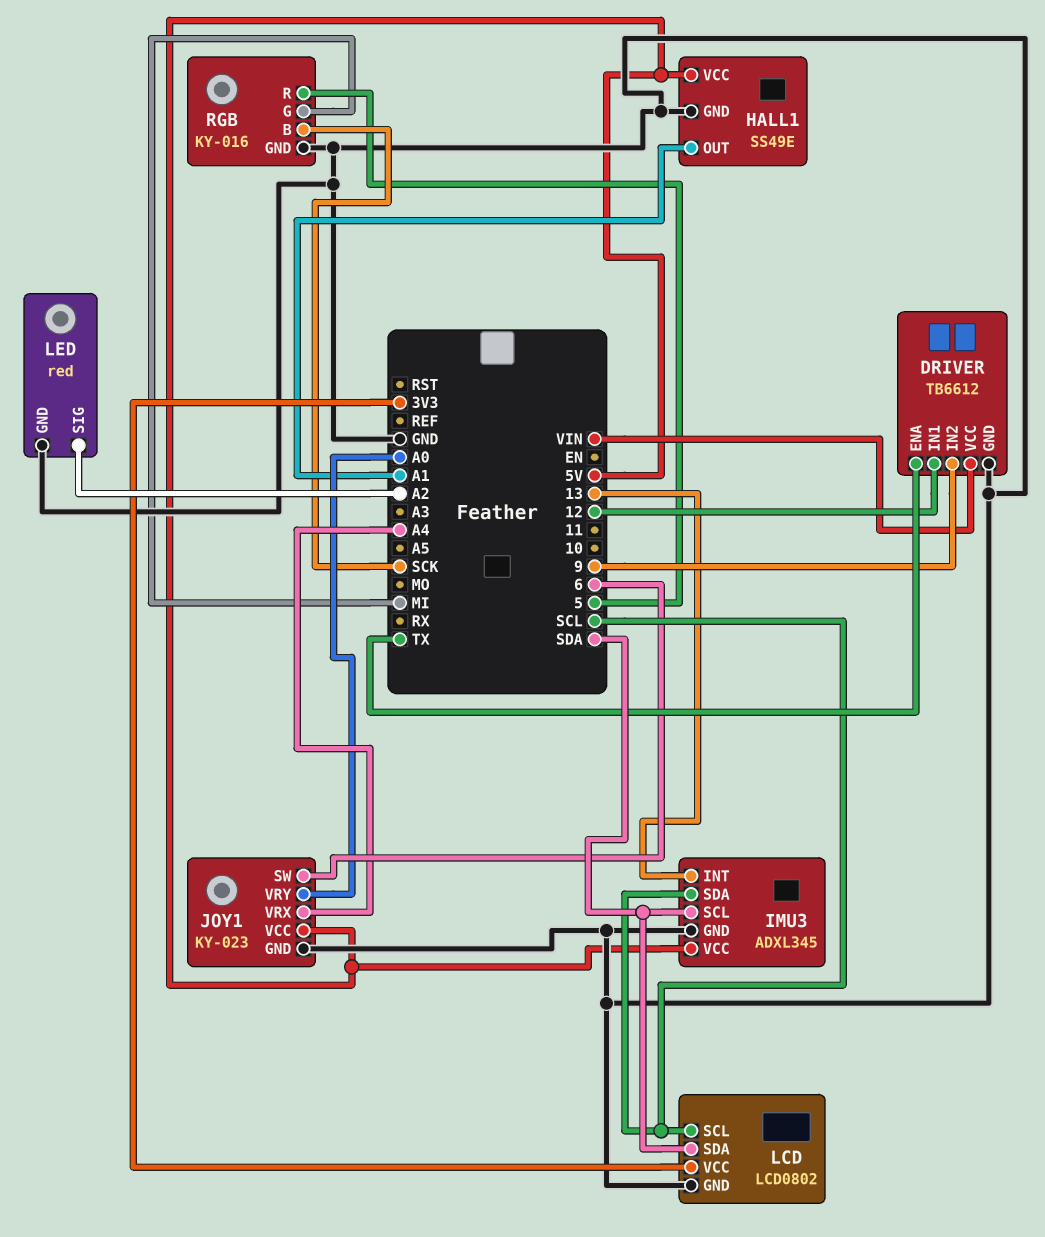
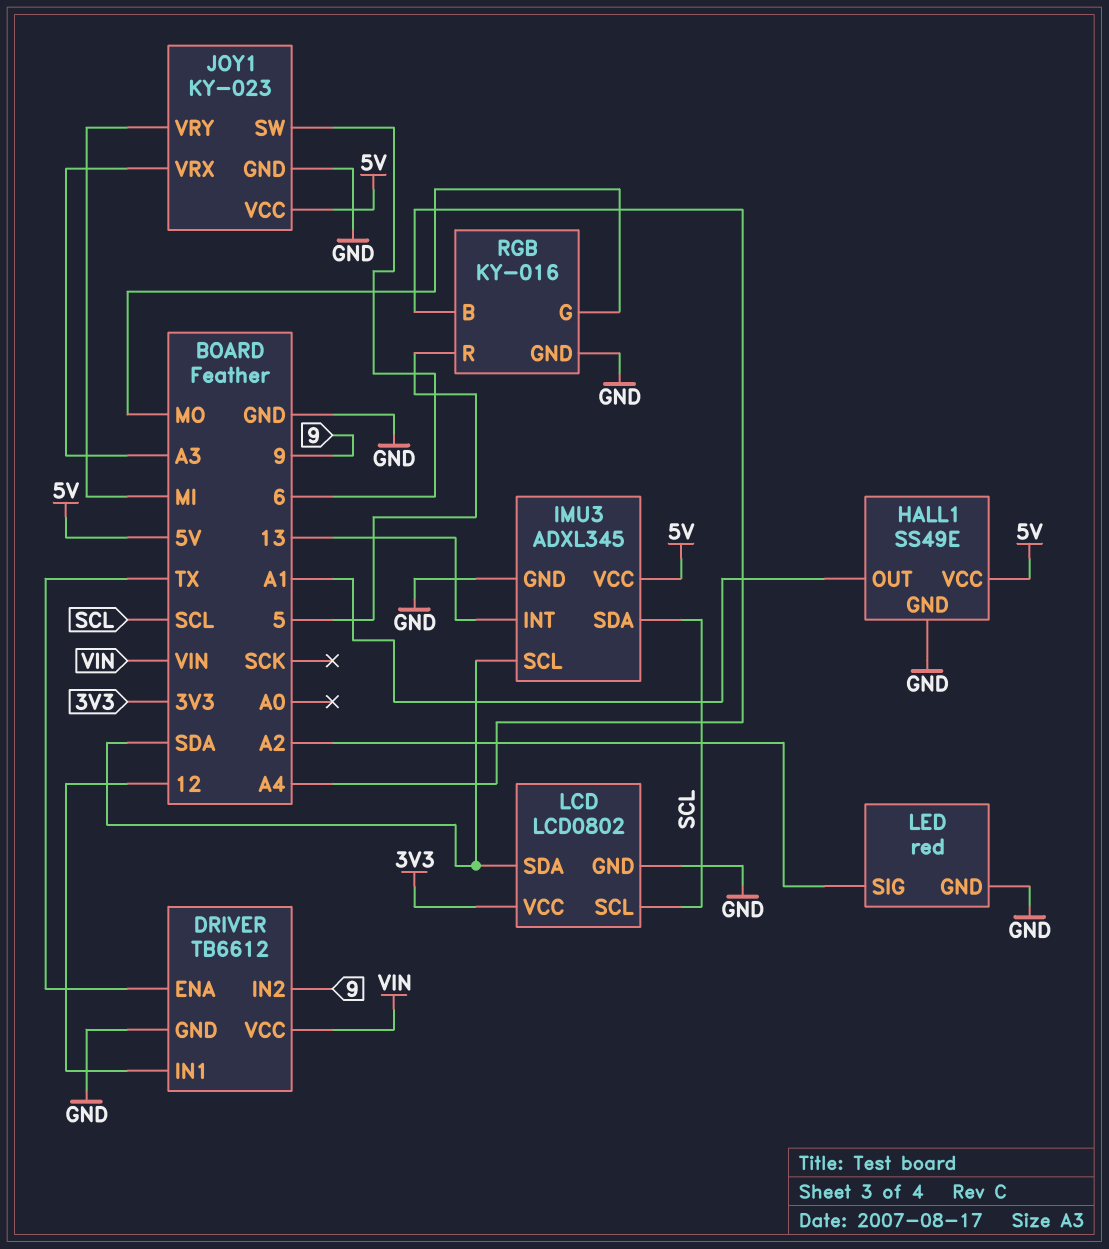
JOY1 pin VRX: A4 -> A3
JOY1 pin VRY: A0 -> MI
RGB pin B: SCK -> A4
RGB pin G: MI -> MO

